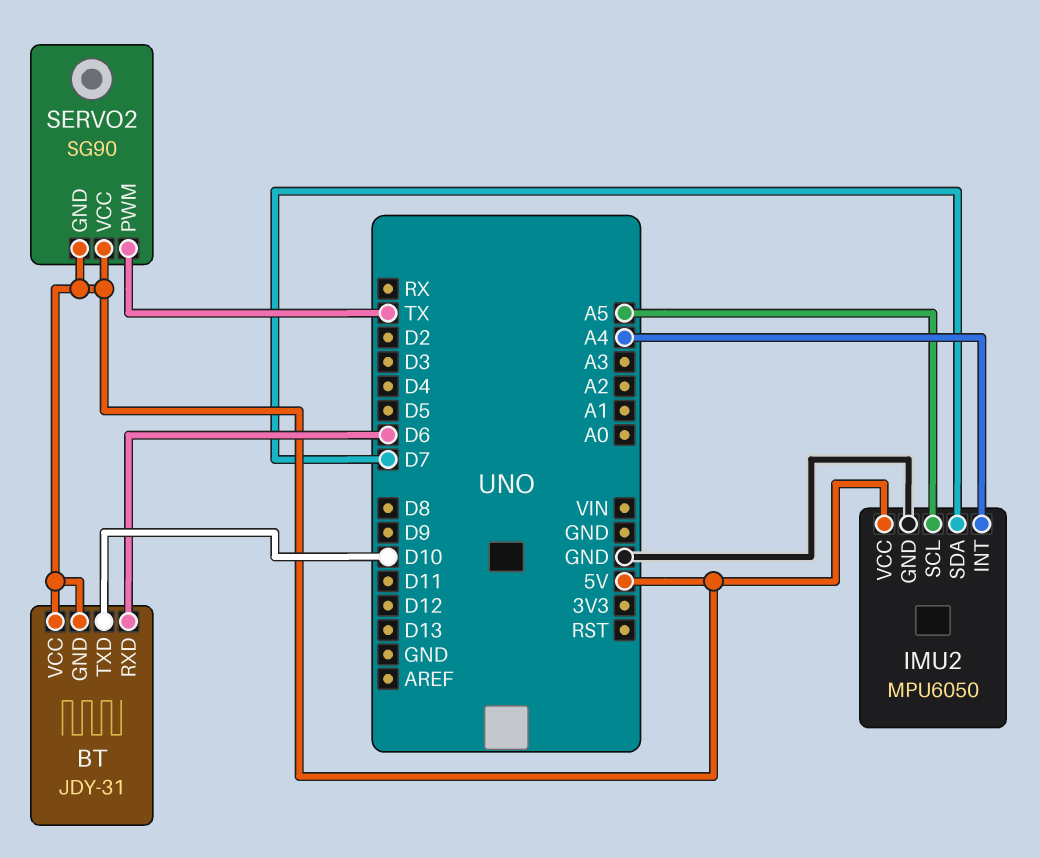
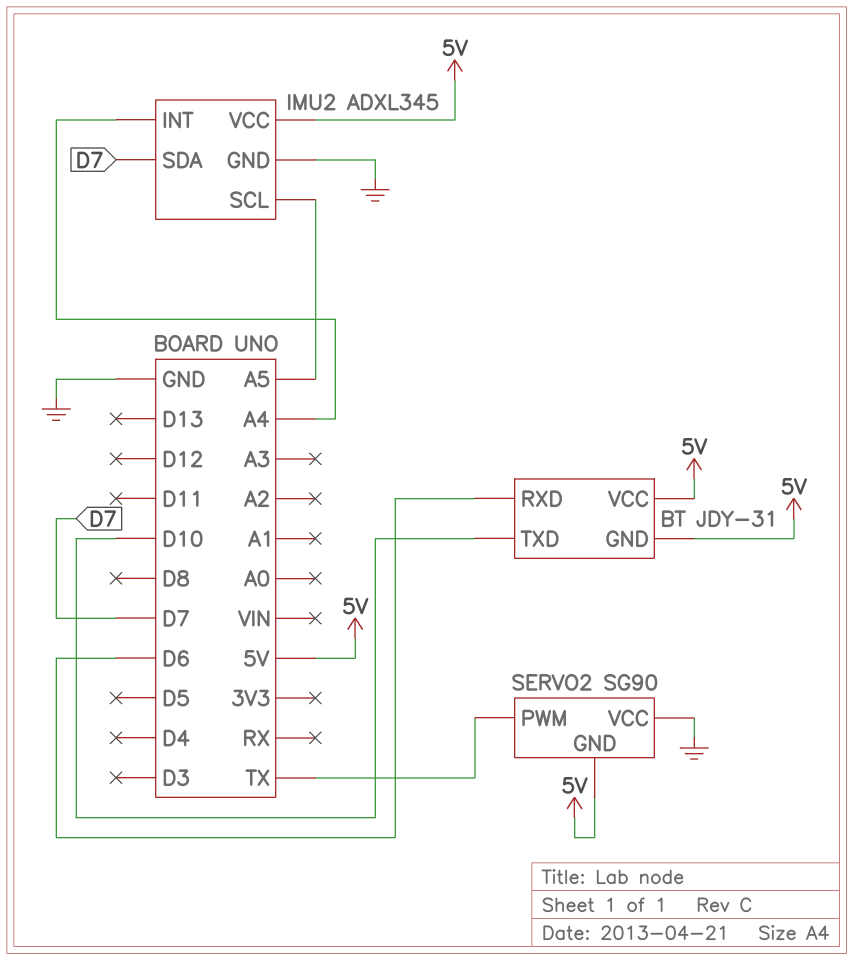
IMU2: MPU6050 -> ADXL345
SERVO2 pin VCC: 5V -> GND

